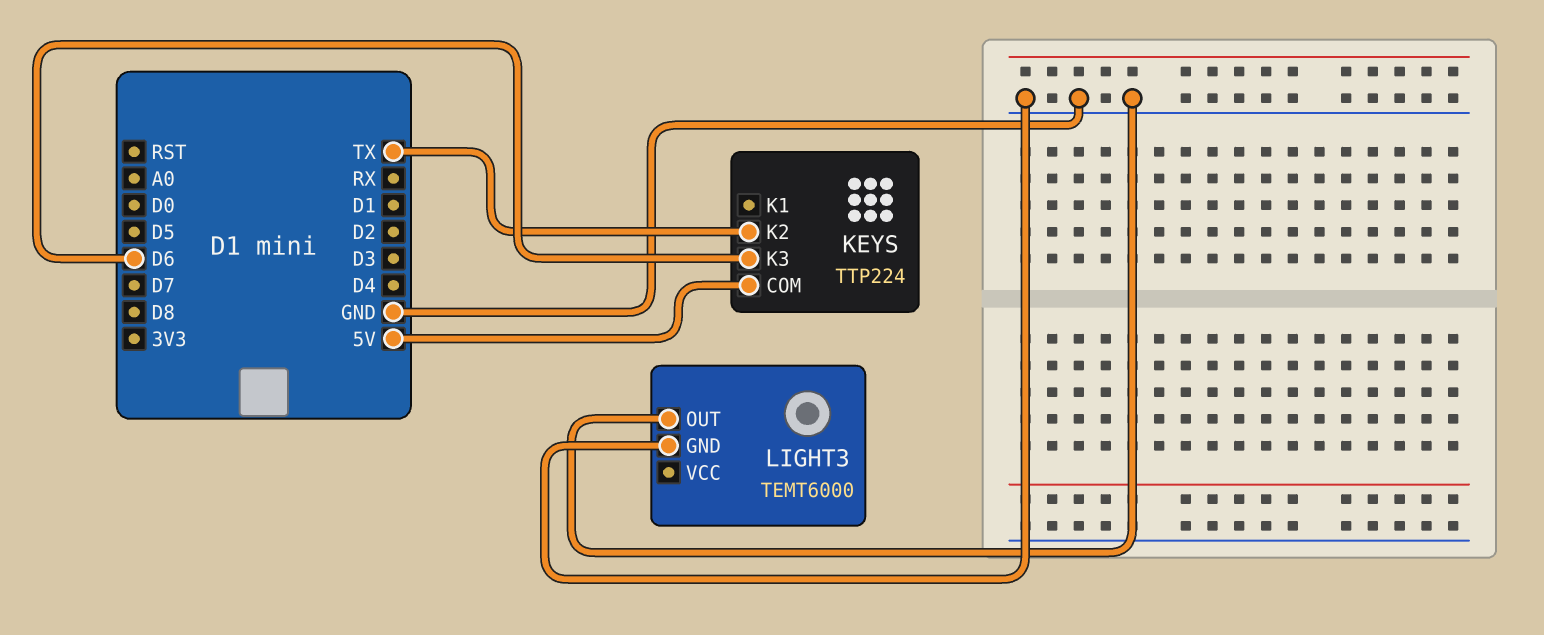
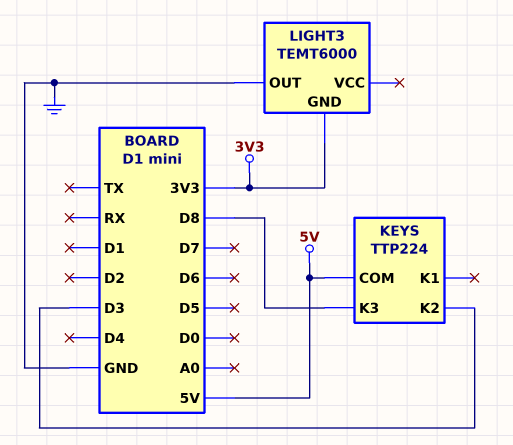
KEYS pin K2: TX -> D3
KEYS pin K3: D6 -> D8
LIGHT3 pin GND: GND -> 3V3

